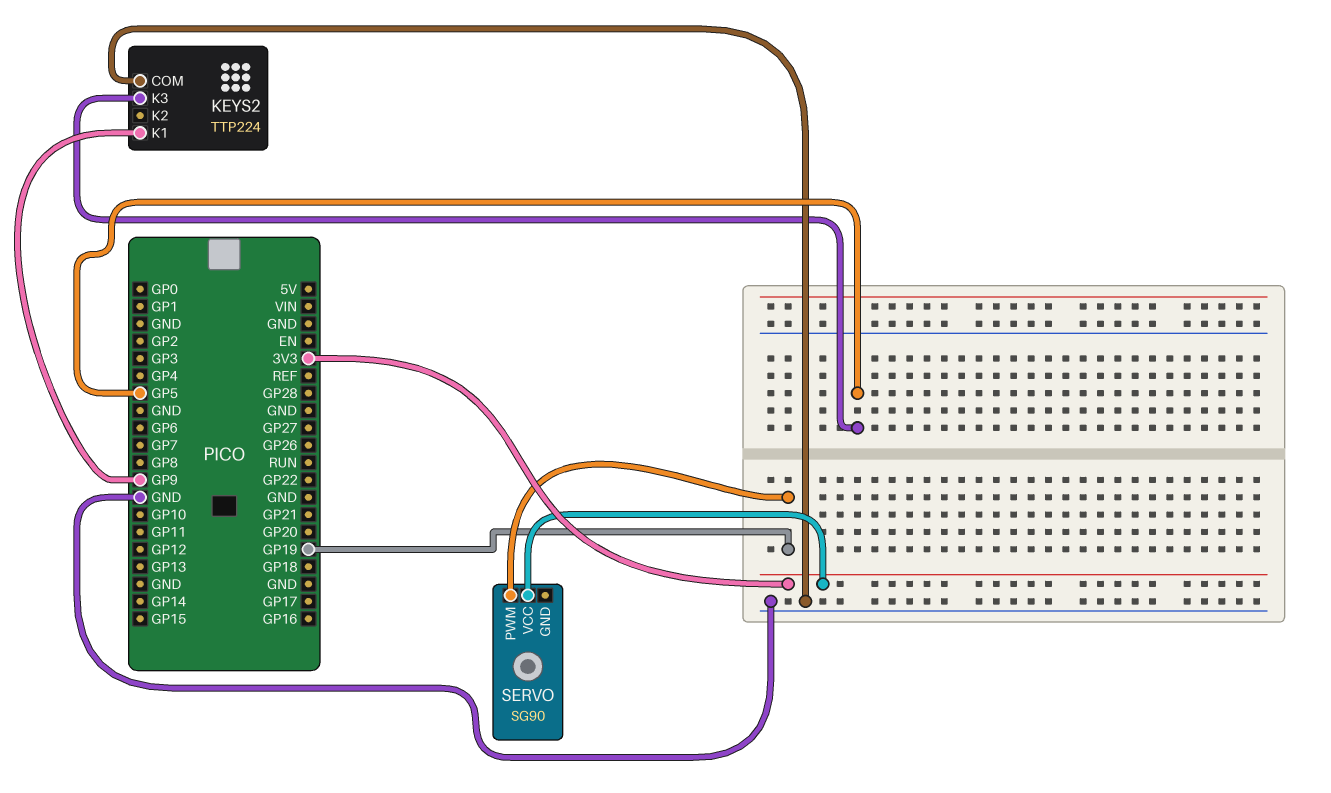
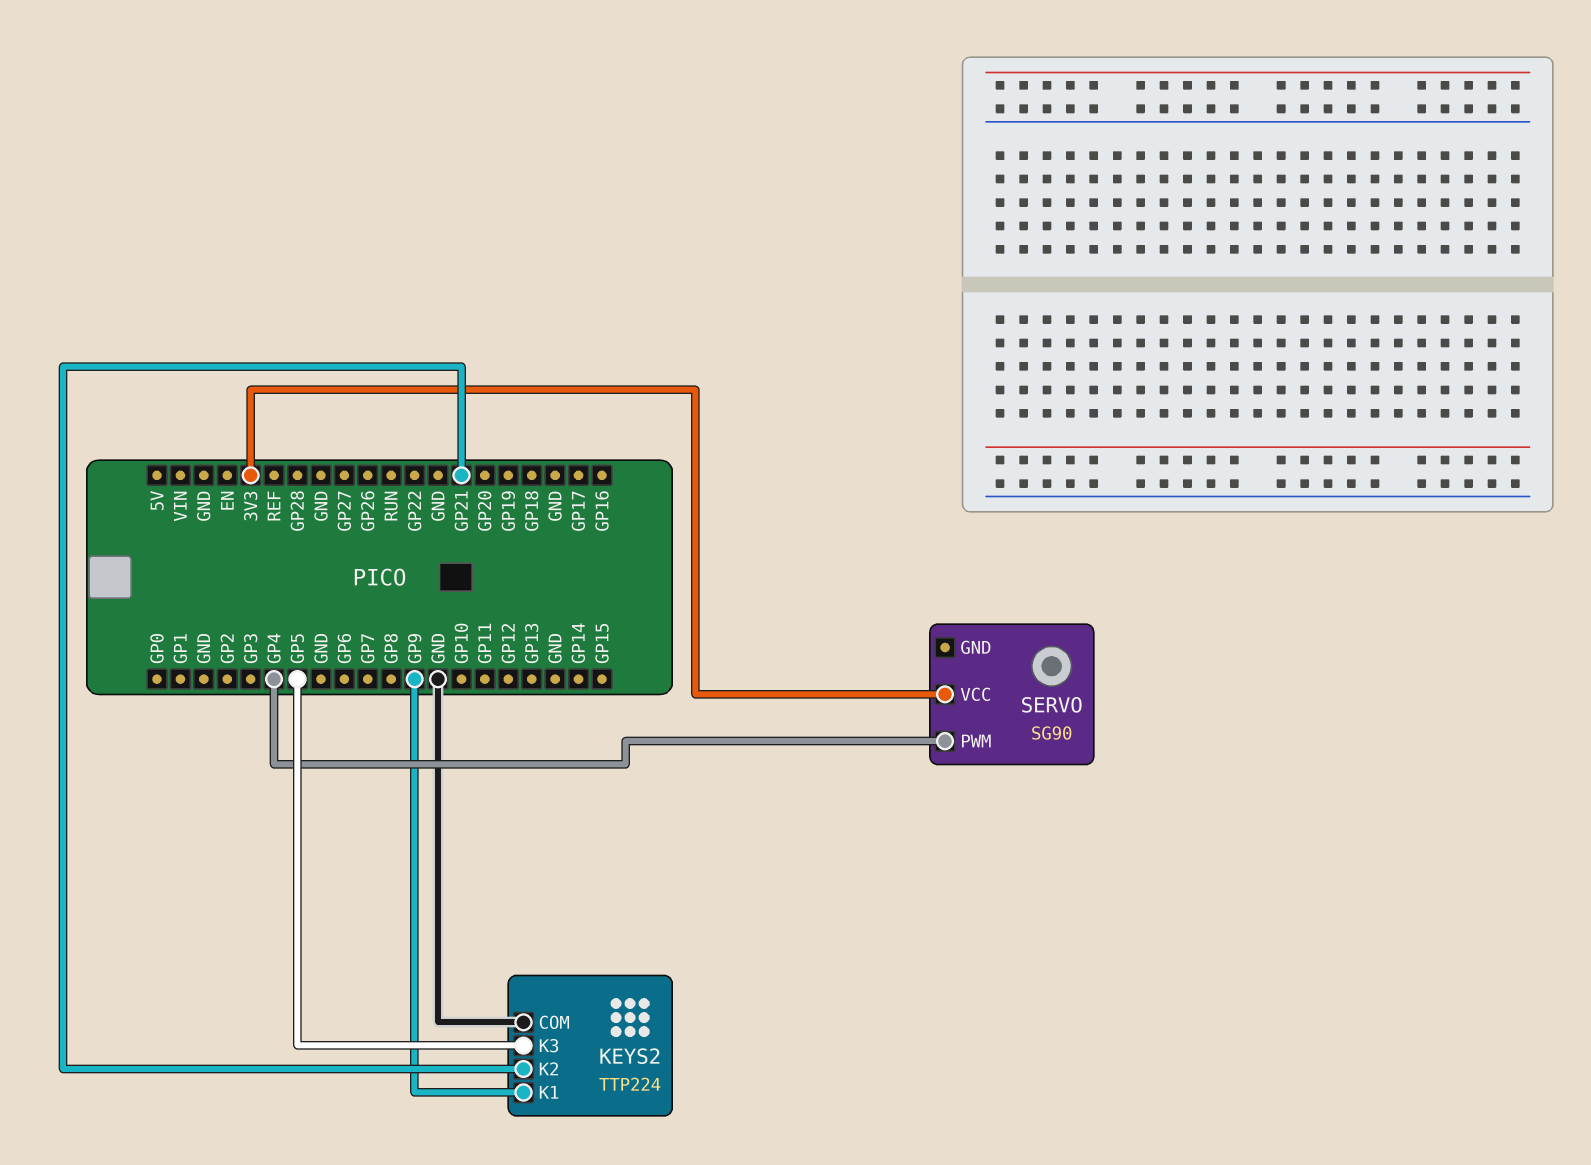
KEYS2 pin K2: none -> GP21
SERVO pin PWM: GP19 -> GP4

